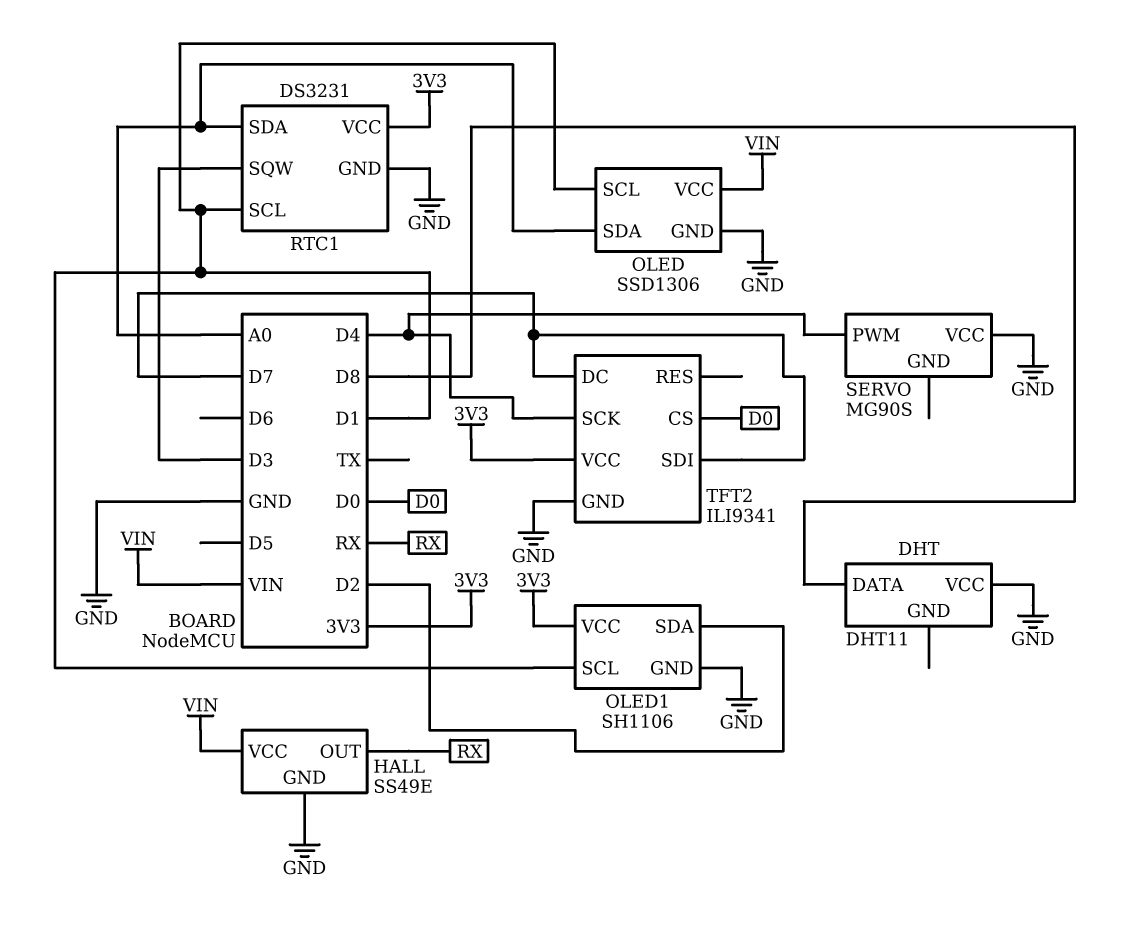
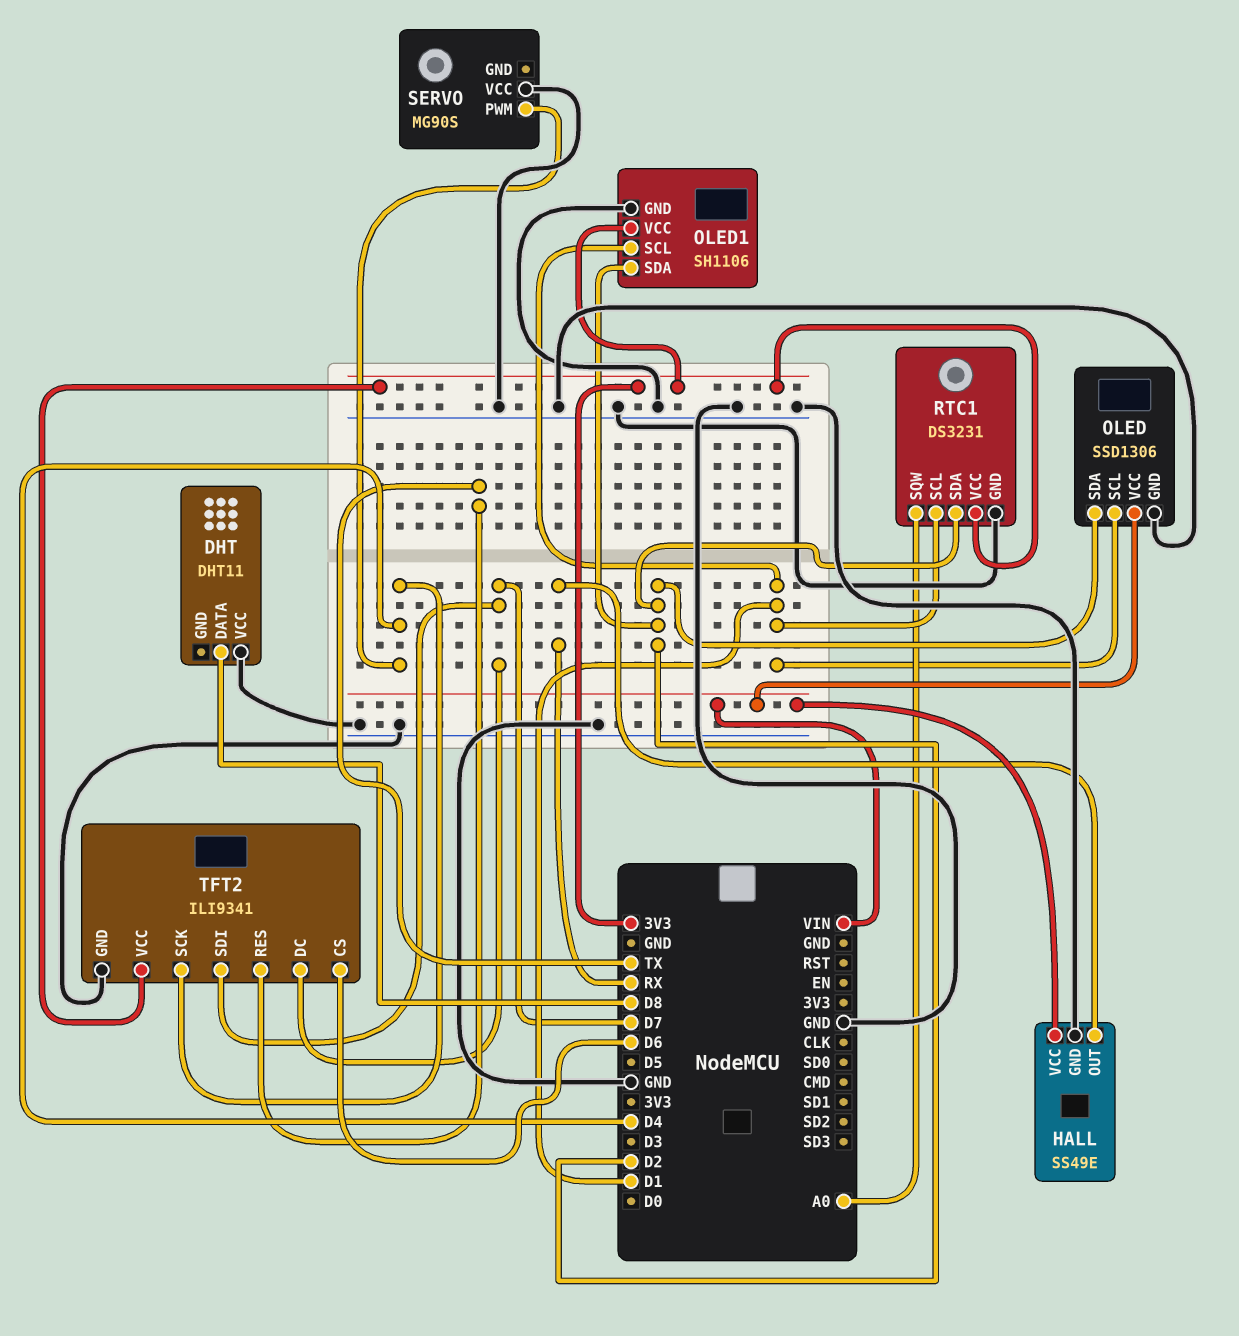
OLED pin SDA: A0 -> D2
RTC1 pin SDA: A0 -> D2
RTC1 pin SQW: D3 -> A0
TFT2 pin CS: D0 -> D6
TFT2 pin RES: none -> TX

